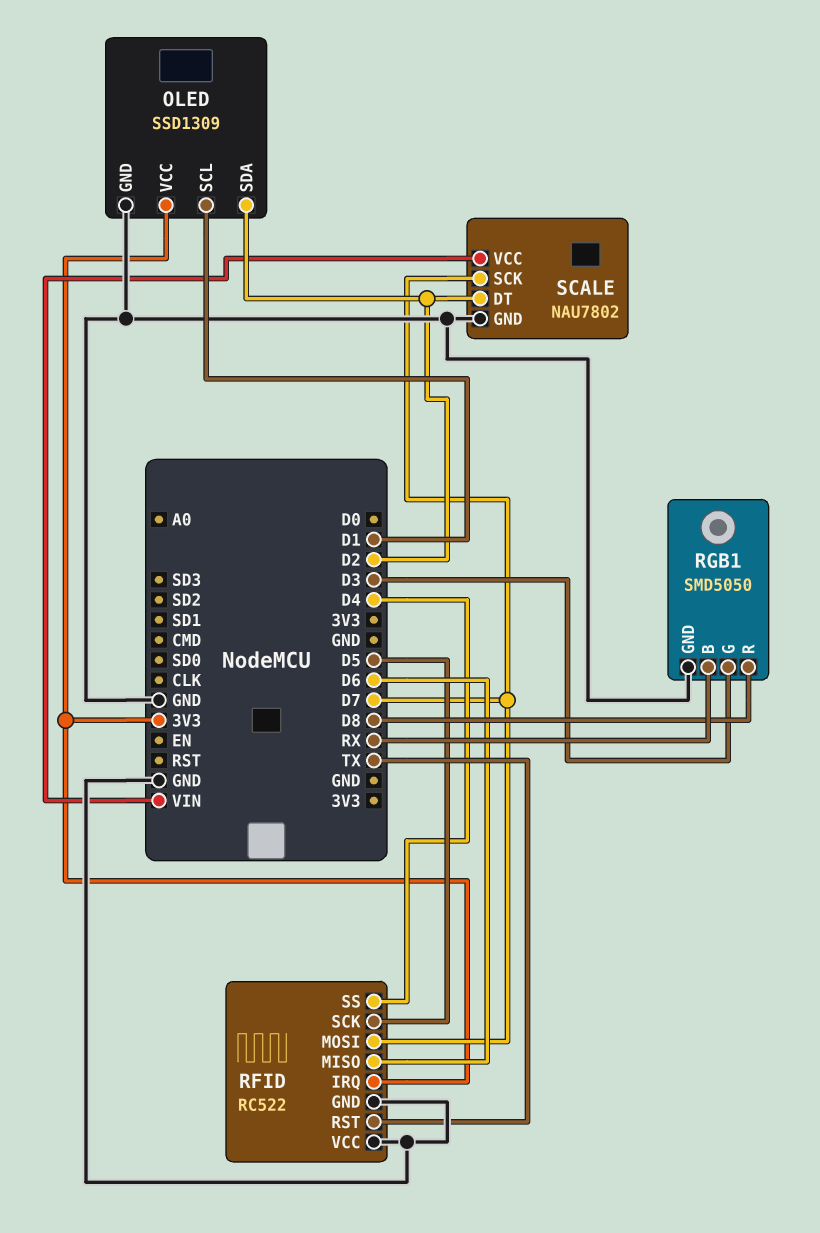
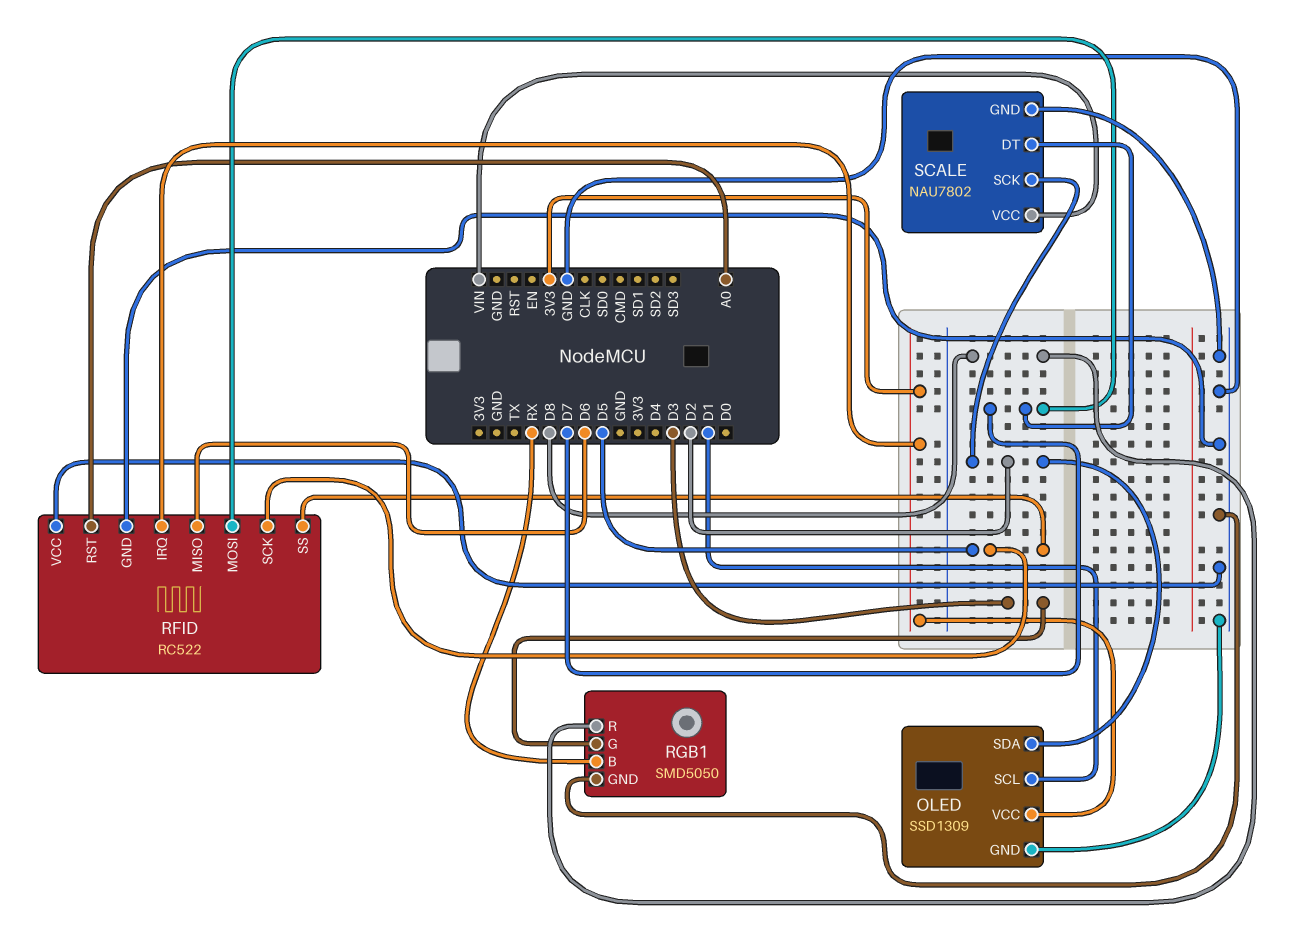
RFID pin RST: TX -> A0
RFID pin SS: D4 -> D5
SCALE pin DT: D2 -> D7
SCALE pin SCK: D7 -> D2

